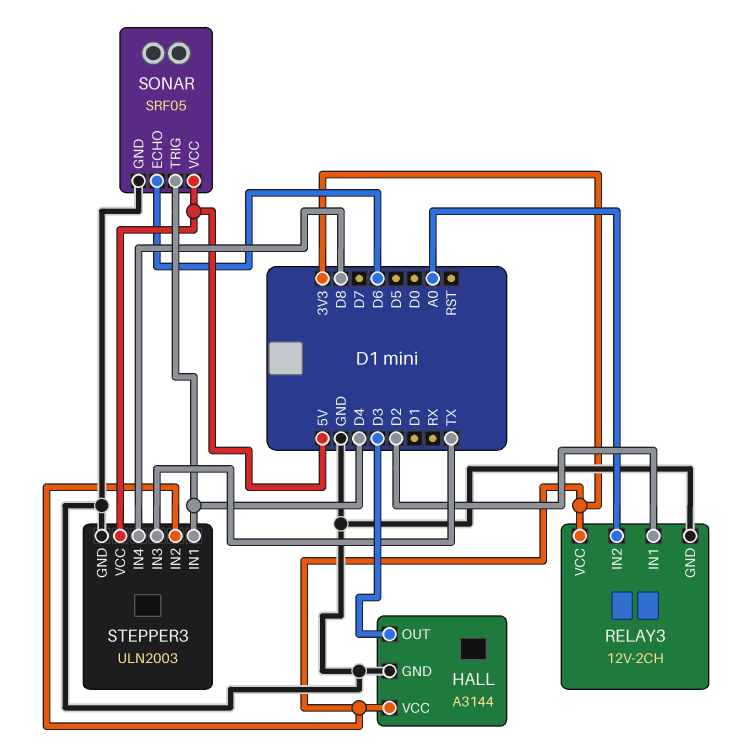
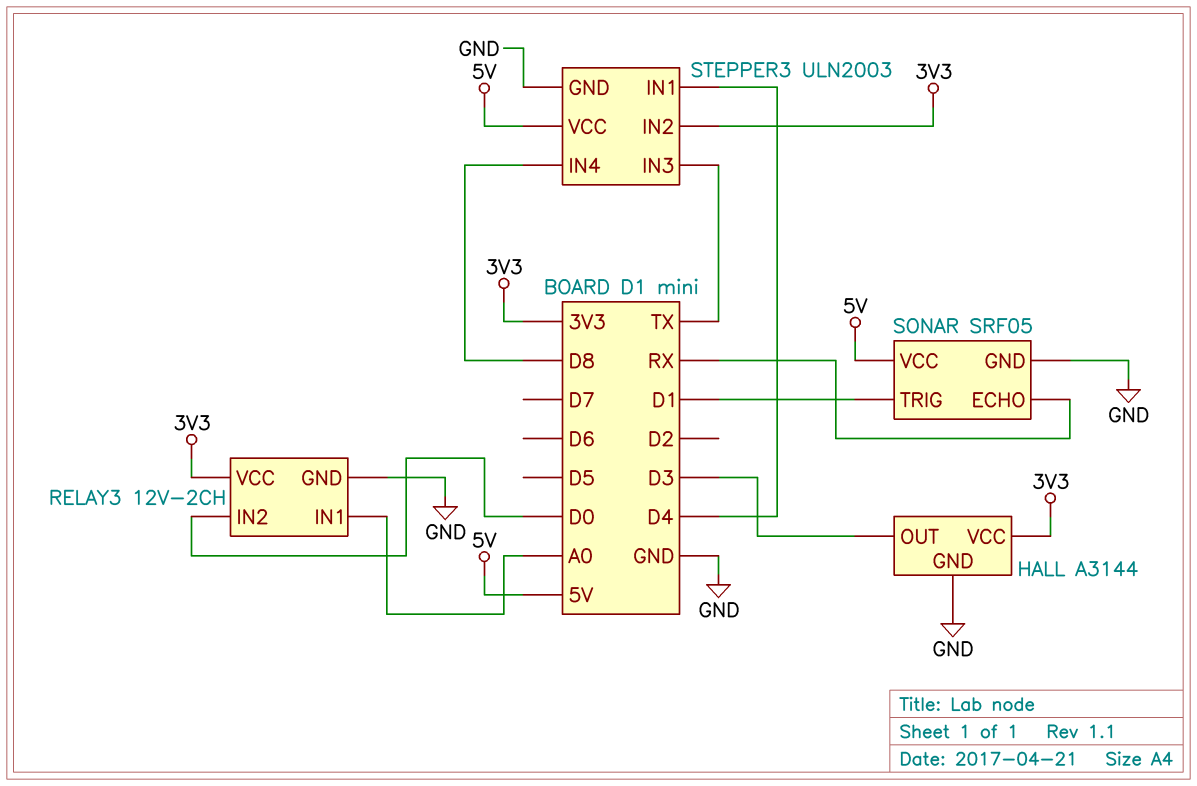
RELAY3 pin IN1: D2 -> A0
RELAY3 pin IN2: A0 -> D0
SONAR pin ECHO: D6 -> RX
SONAR pin TRIG: D4 -> D1

